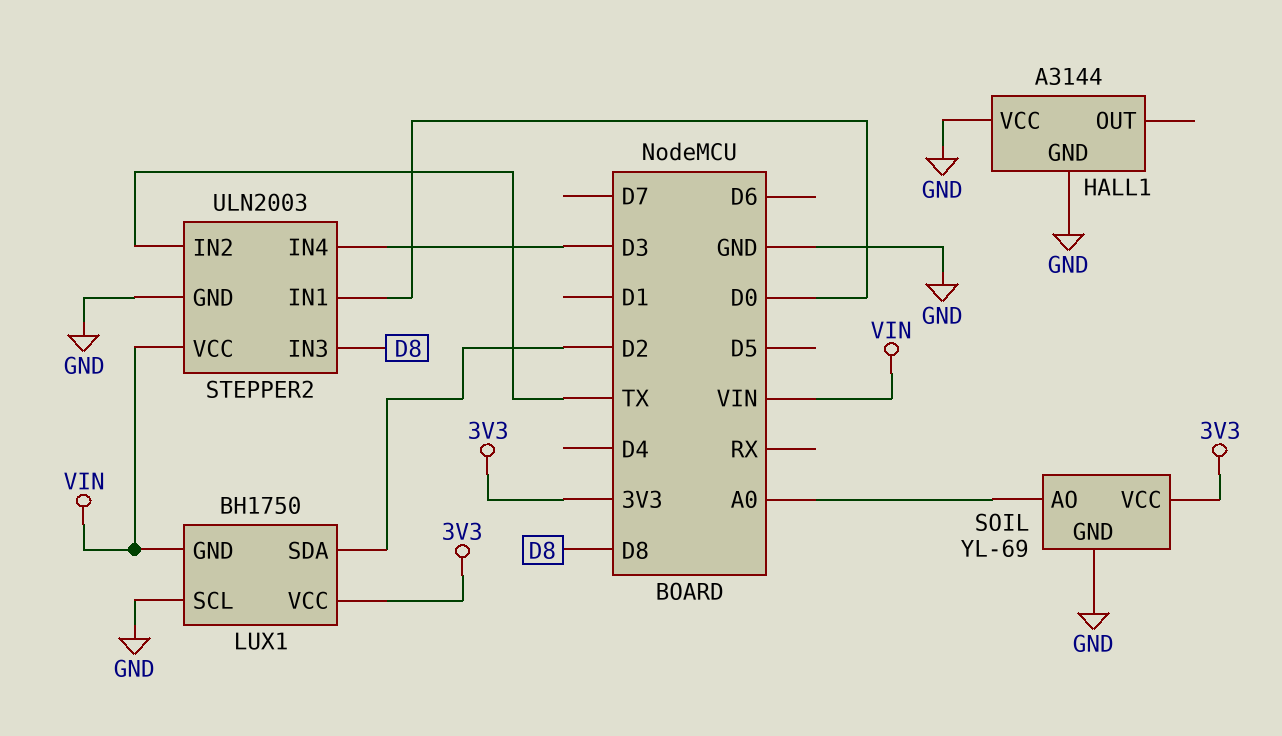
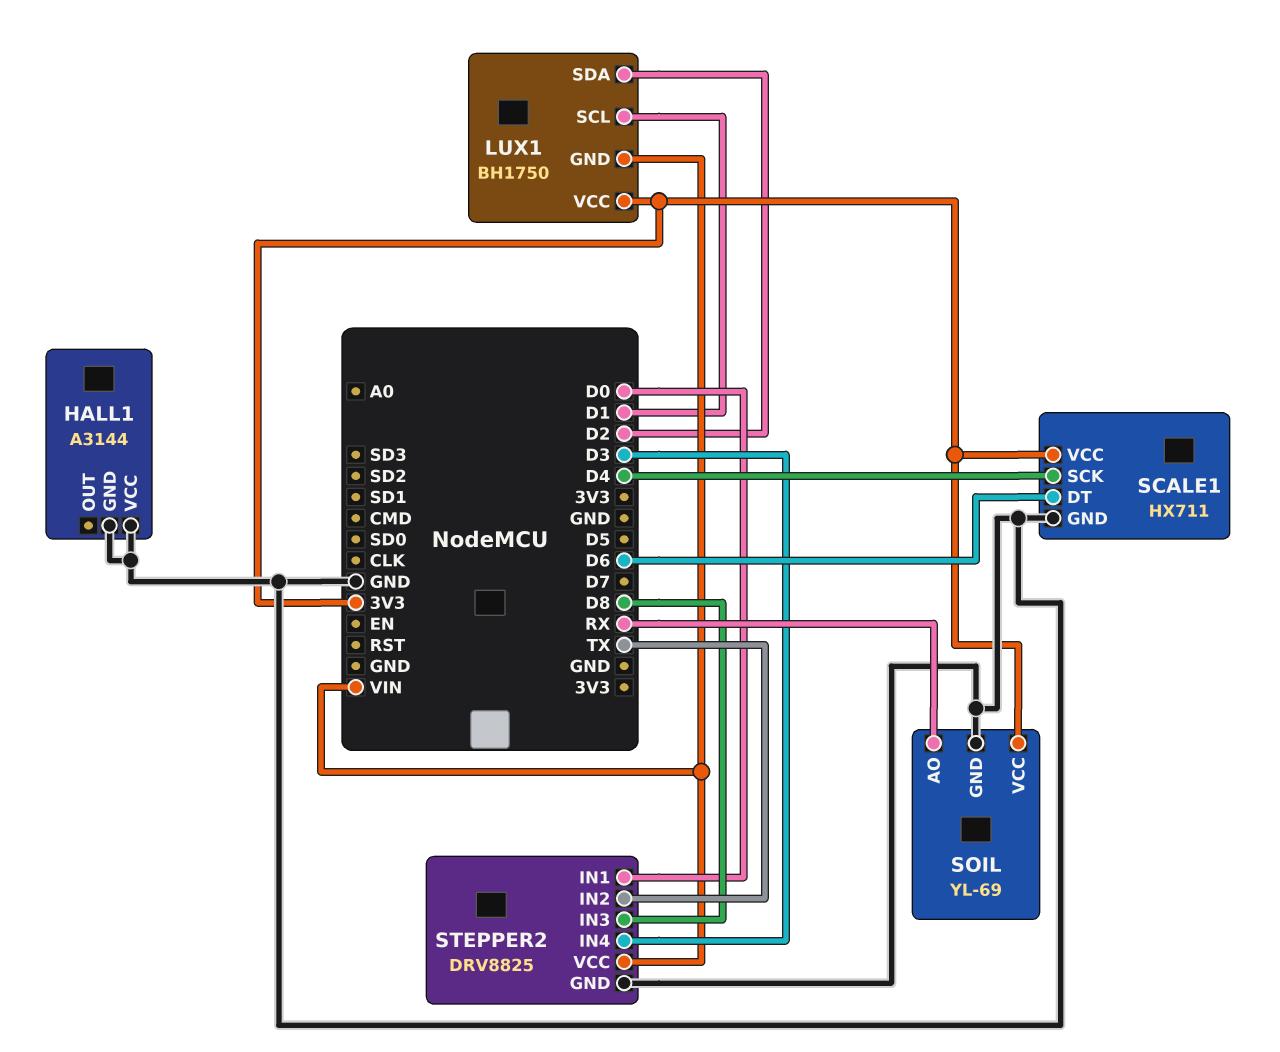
LUX1 pin SCL: GND -> D1
SCALE1: none -> HX711
SCALE1 pin DT: none -> D6
SCALE1 pin GND: none -> GND
SCALE1 pin SCK: none -> D4
SCALE1 pin VCC: none -> 3V3
SOIL pin AO: A0 -> RX
STEPPER2: ULN2003 -> DRV8825

